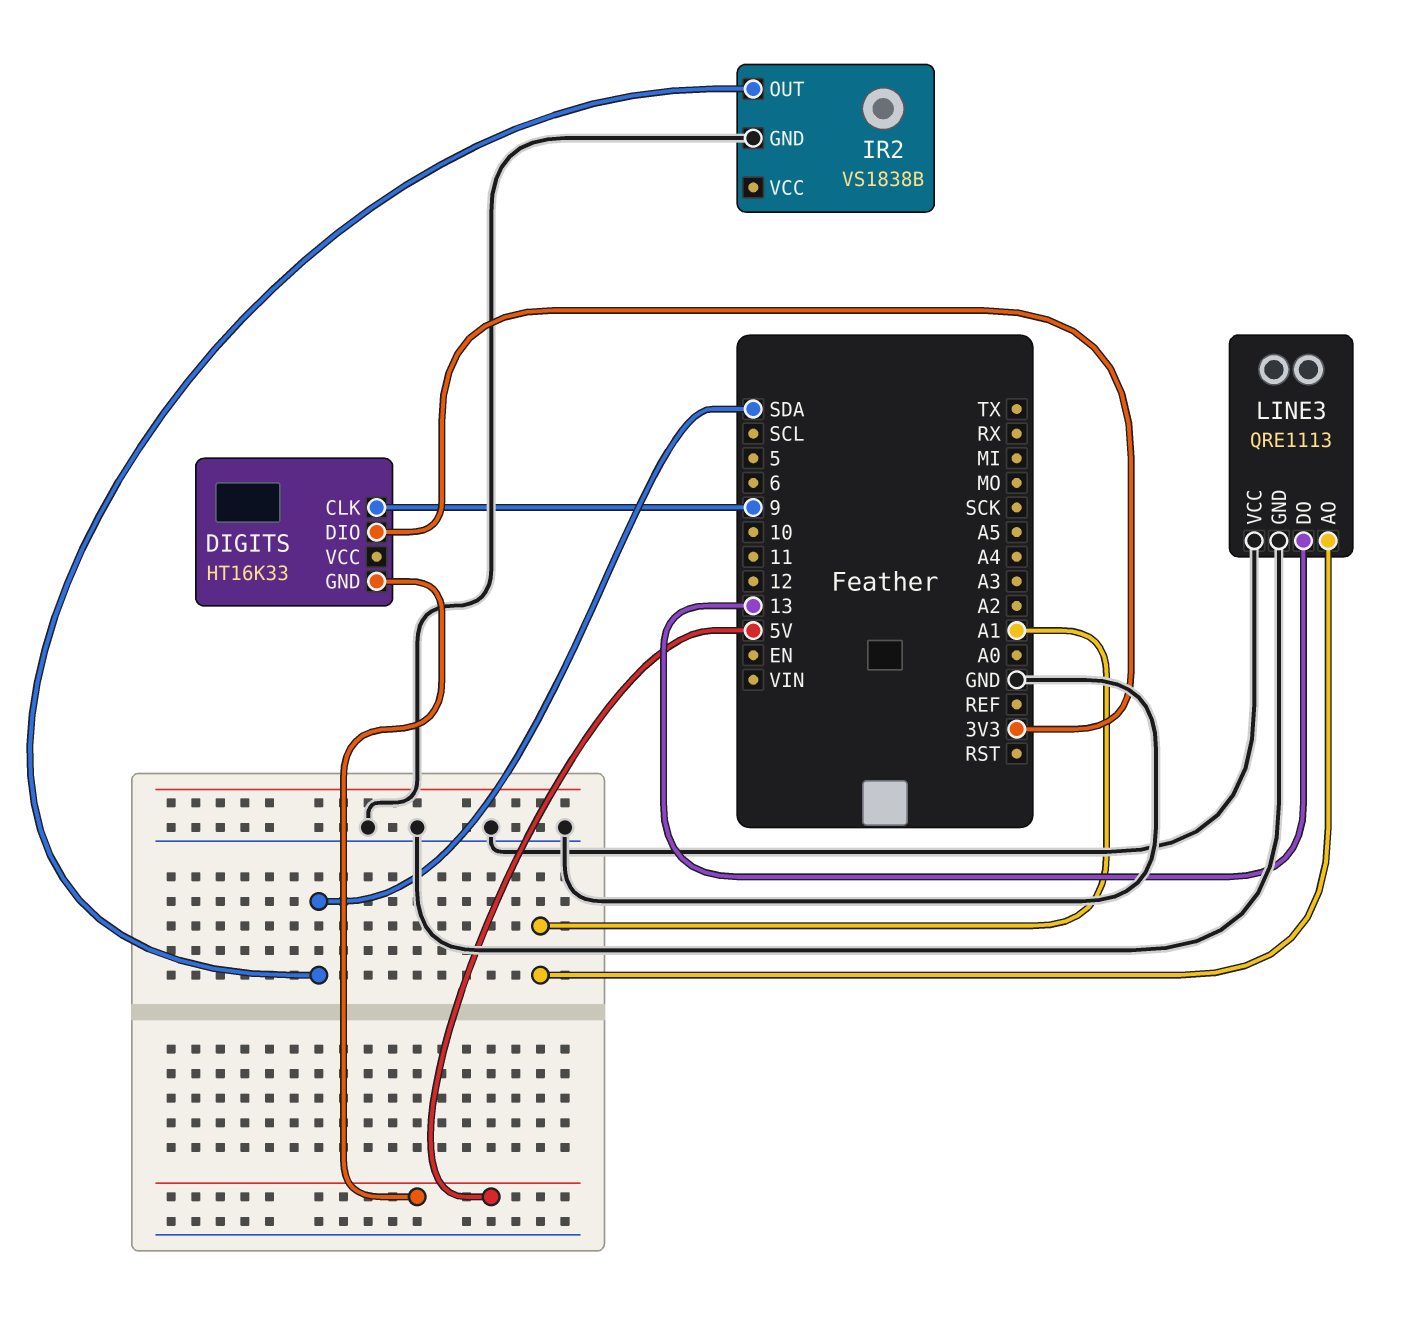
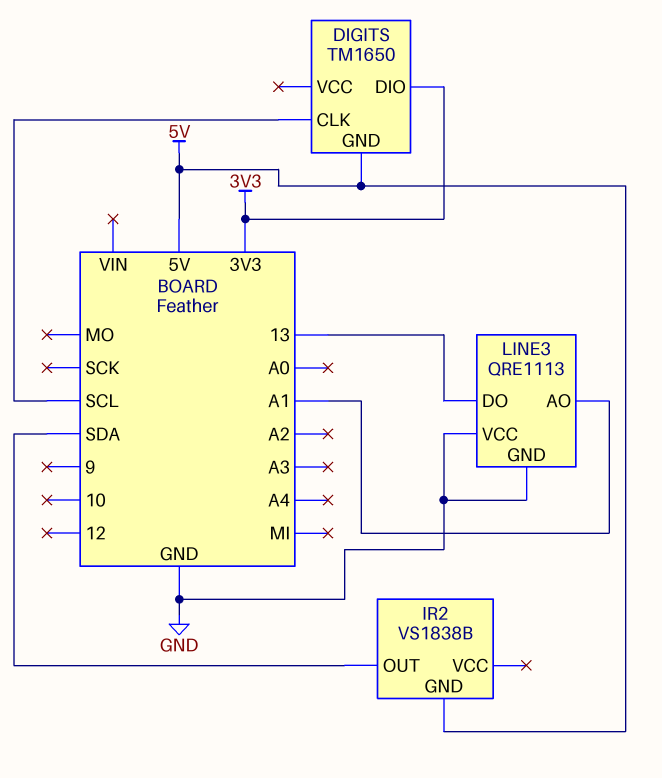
DIGITS: HT16K33 -> TM1650
DIGITS pin CLK: 9 -> SCL
IR2 pin GND: GND -> 5V

